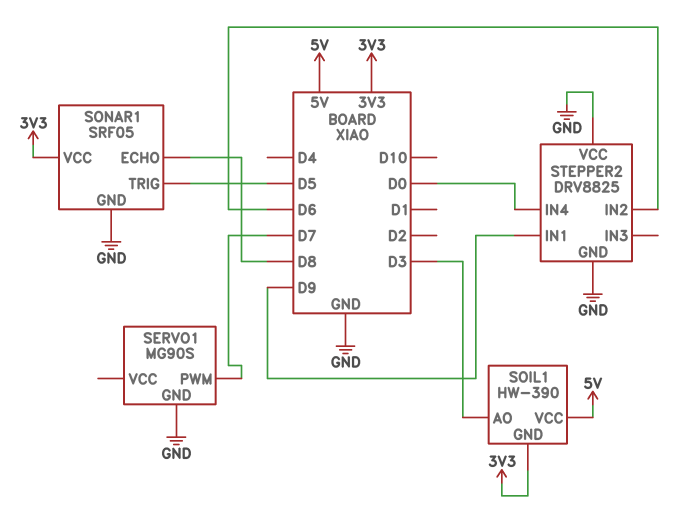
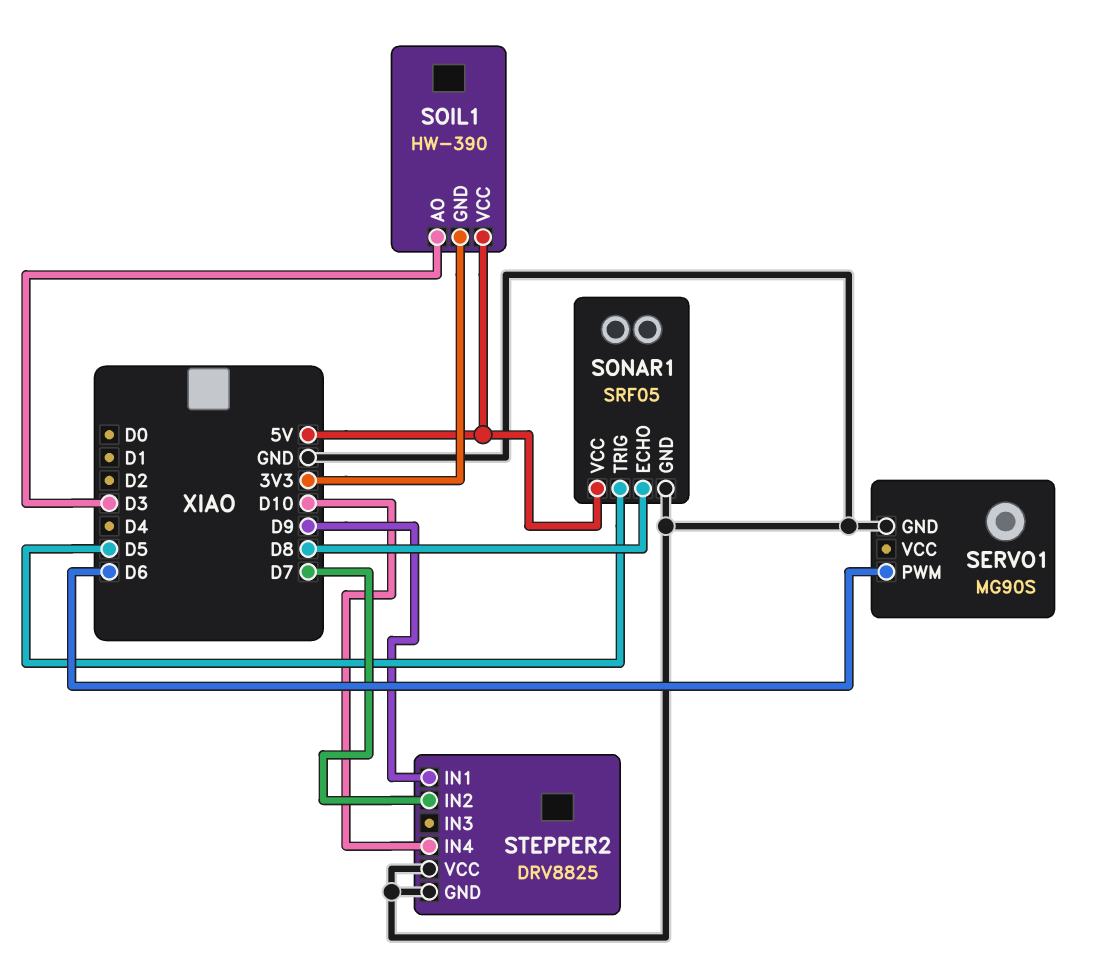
SERVO1 pin PWM: D7 -> D6
SONAR1 pin VCC: 3V3 -> 5V
STEPPER2 pin IN2: D6 -> D7
STEPPER2 pin IN4: D0 -> D10

